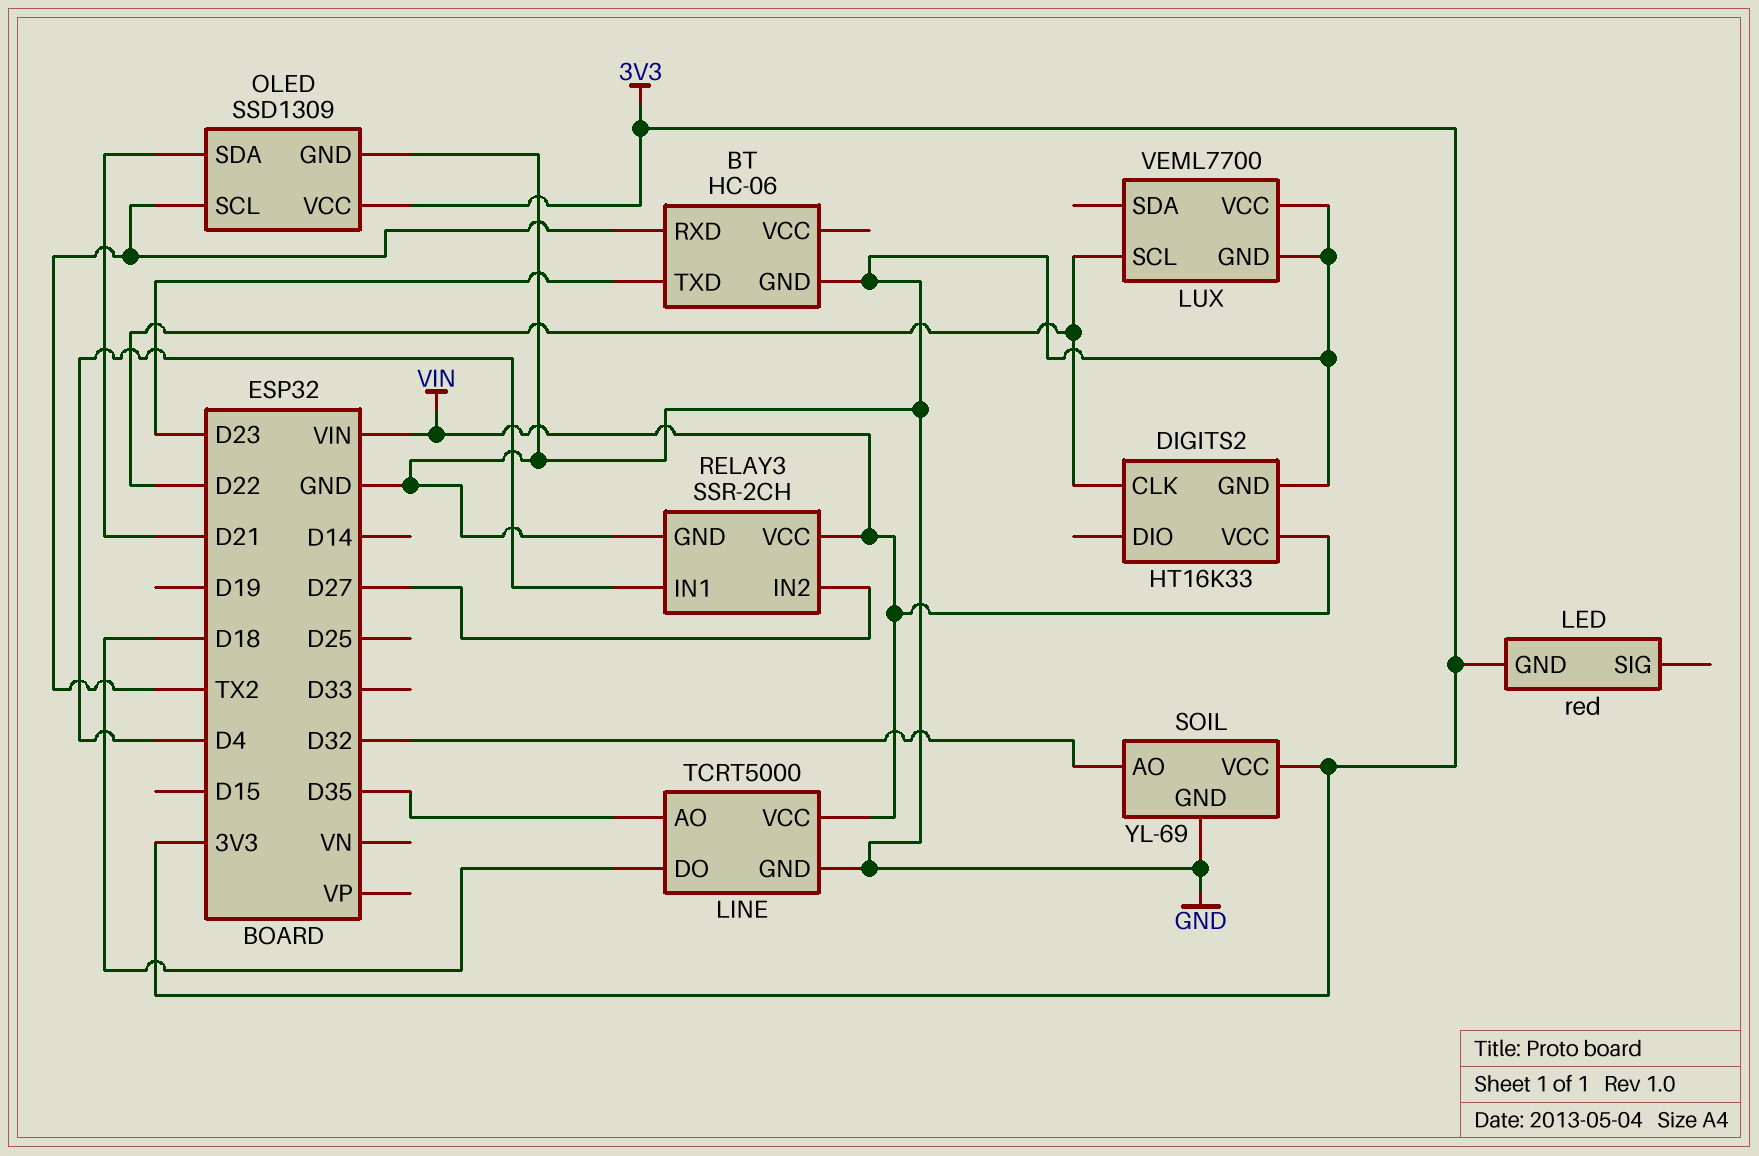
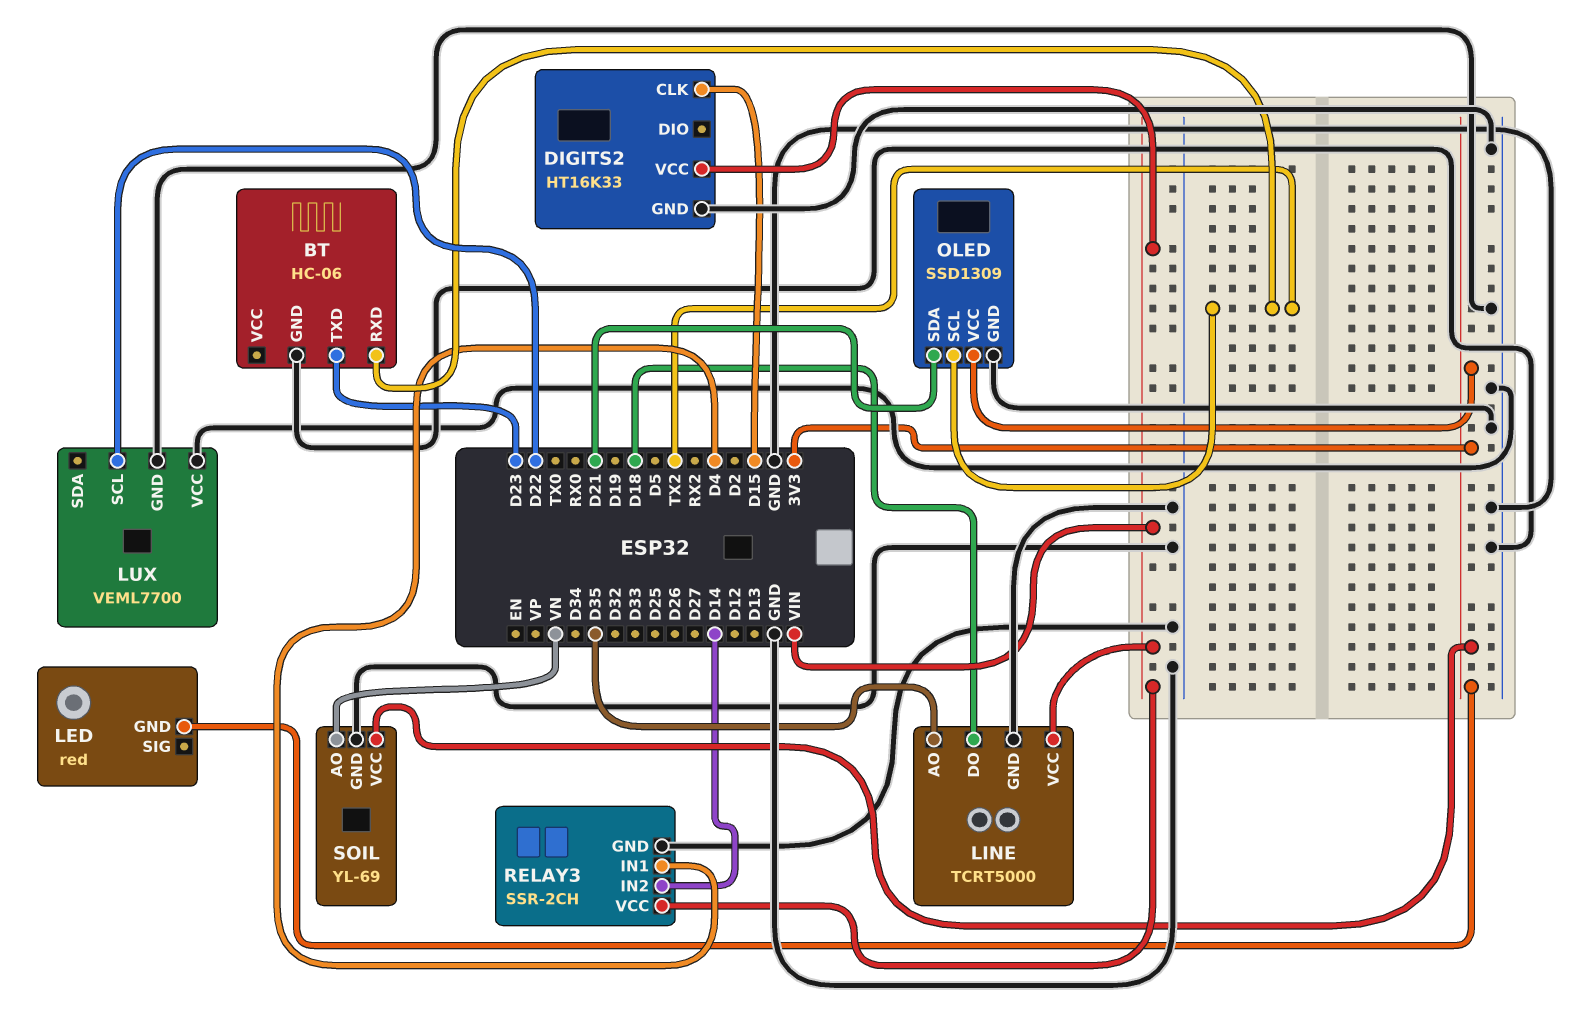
DIGITS2 pin CLK: D22 -> D15
RELAY3 pin IN2: D27 -> D14
SOIL pin AO: D32 -> VN

